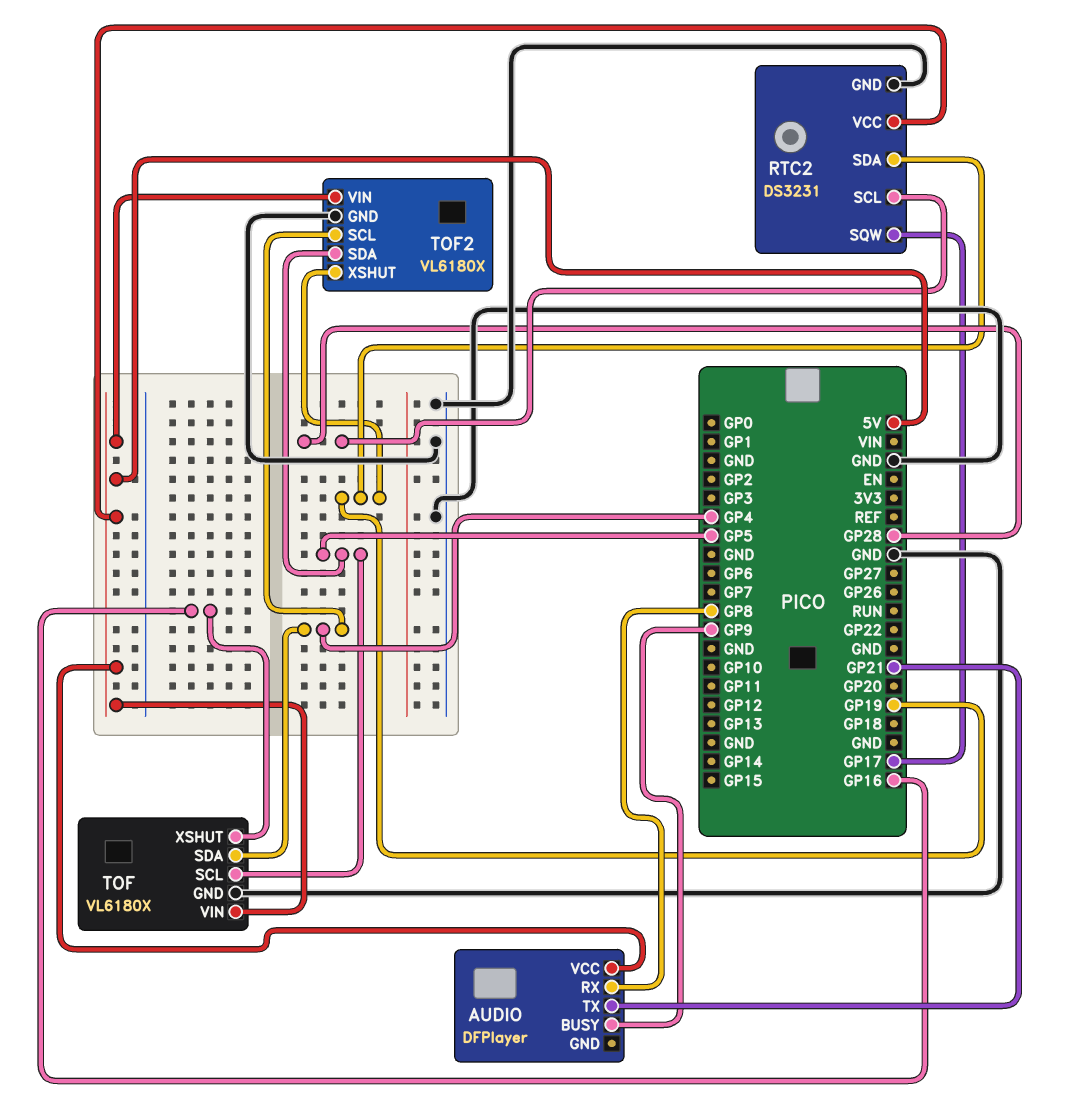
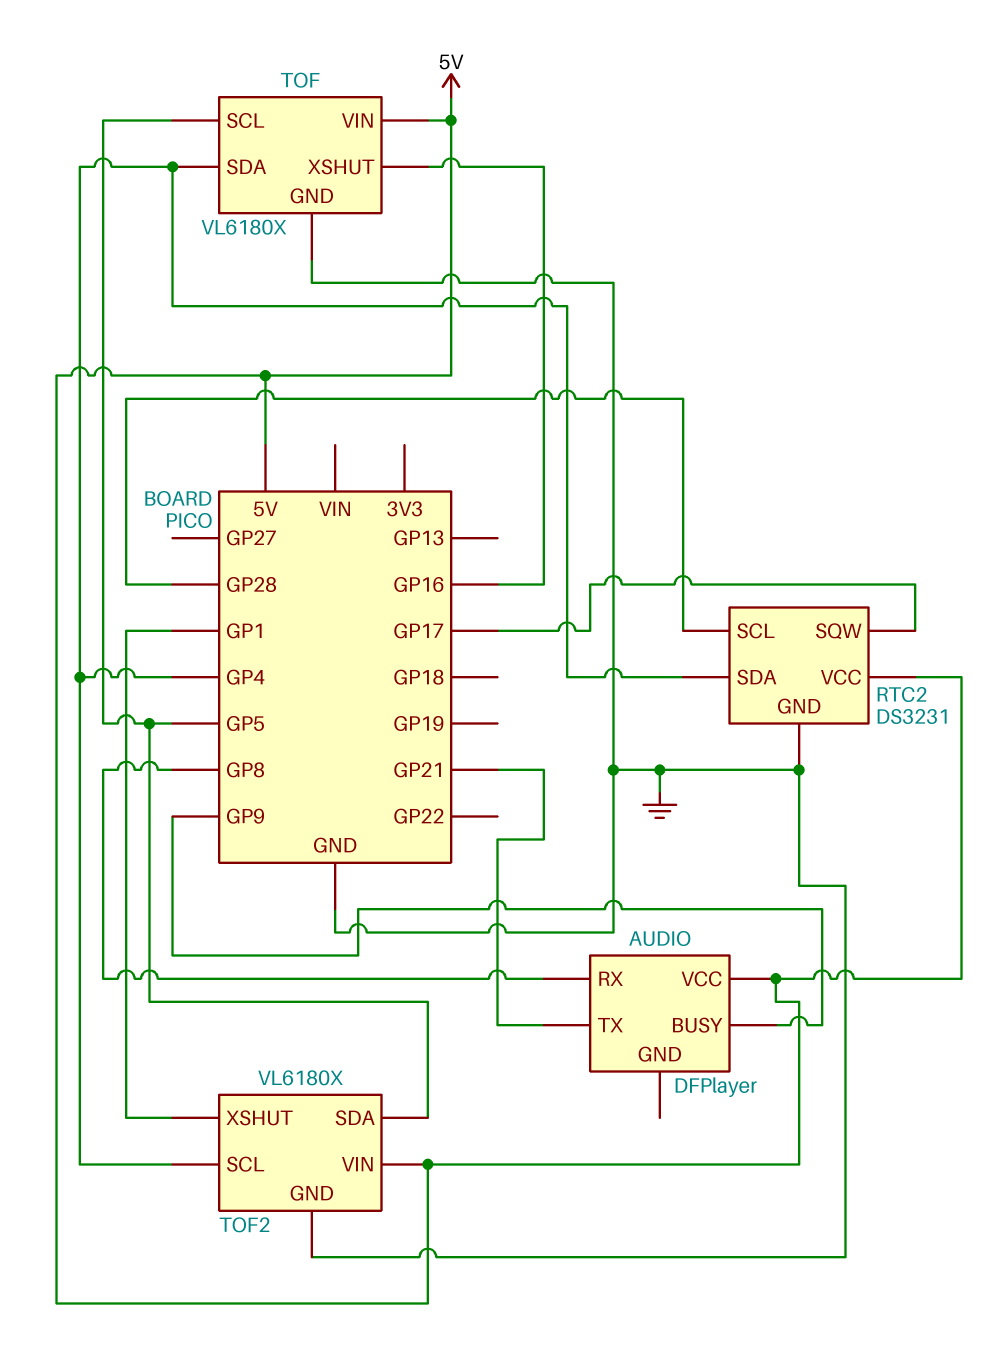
RTC2 pin SDA: GP19 -> GP4
TOF2 pin XSHUT: GP19 -> GP1

